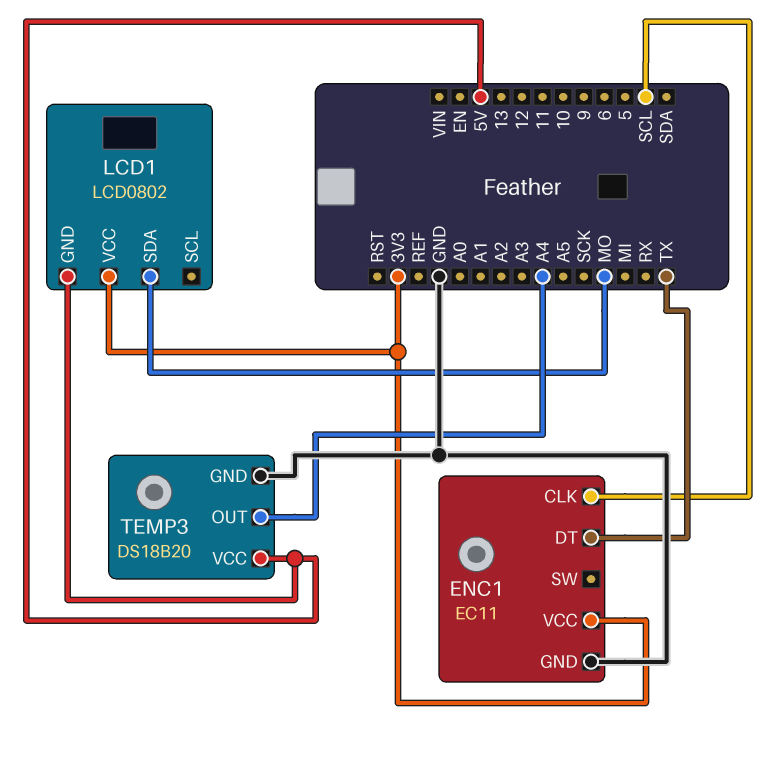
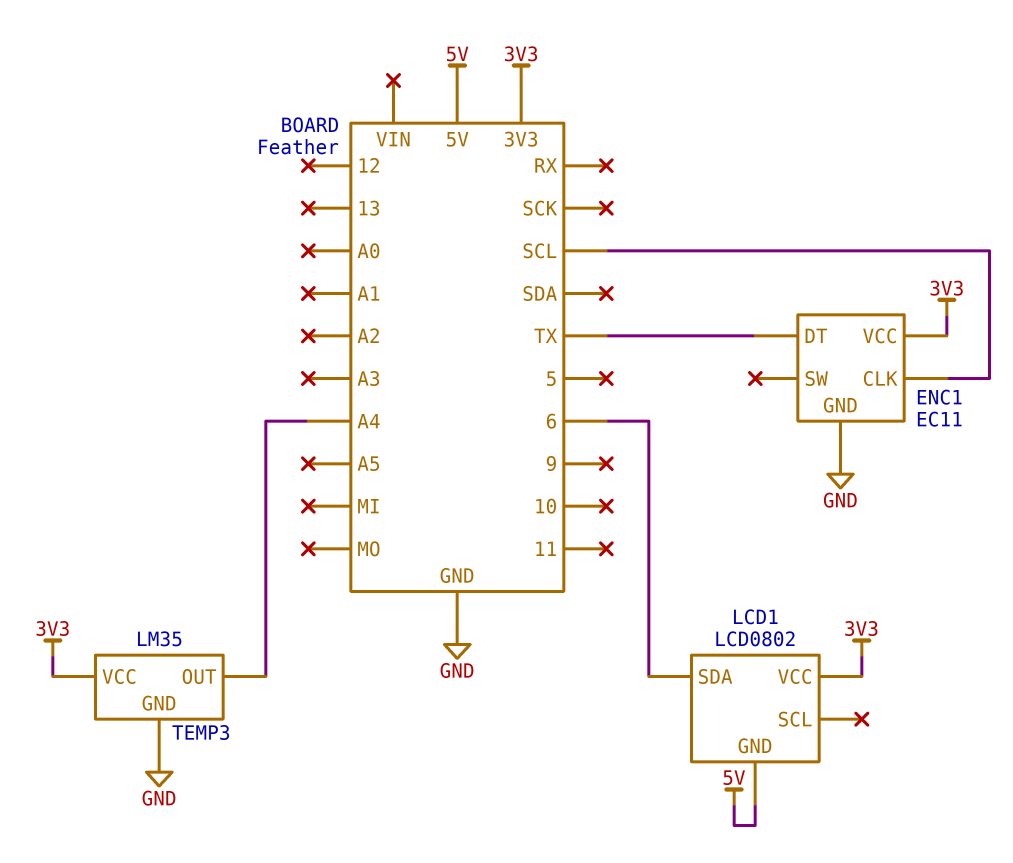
LCD1 pin SDA: MO -> 6
TEMP3: DS18B20 -> LM35
TEMP3 pin VCC: 5V -> 3V3

